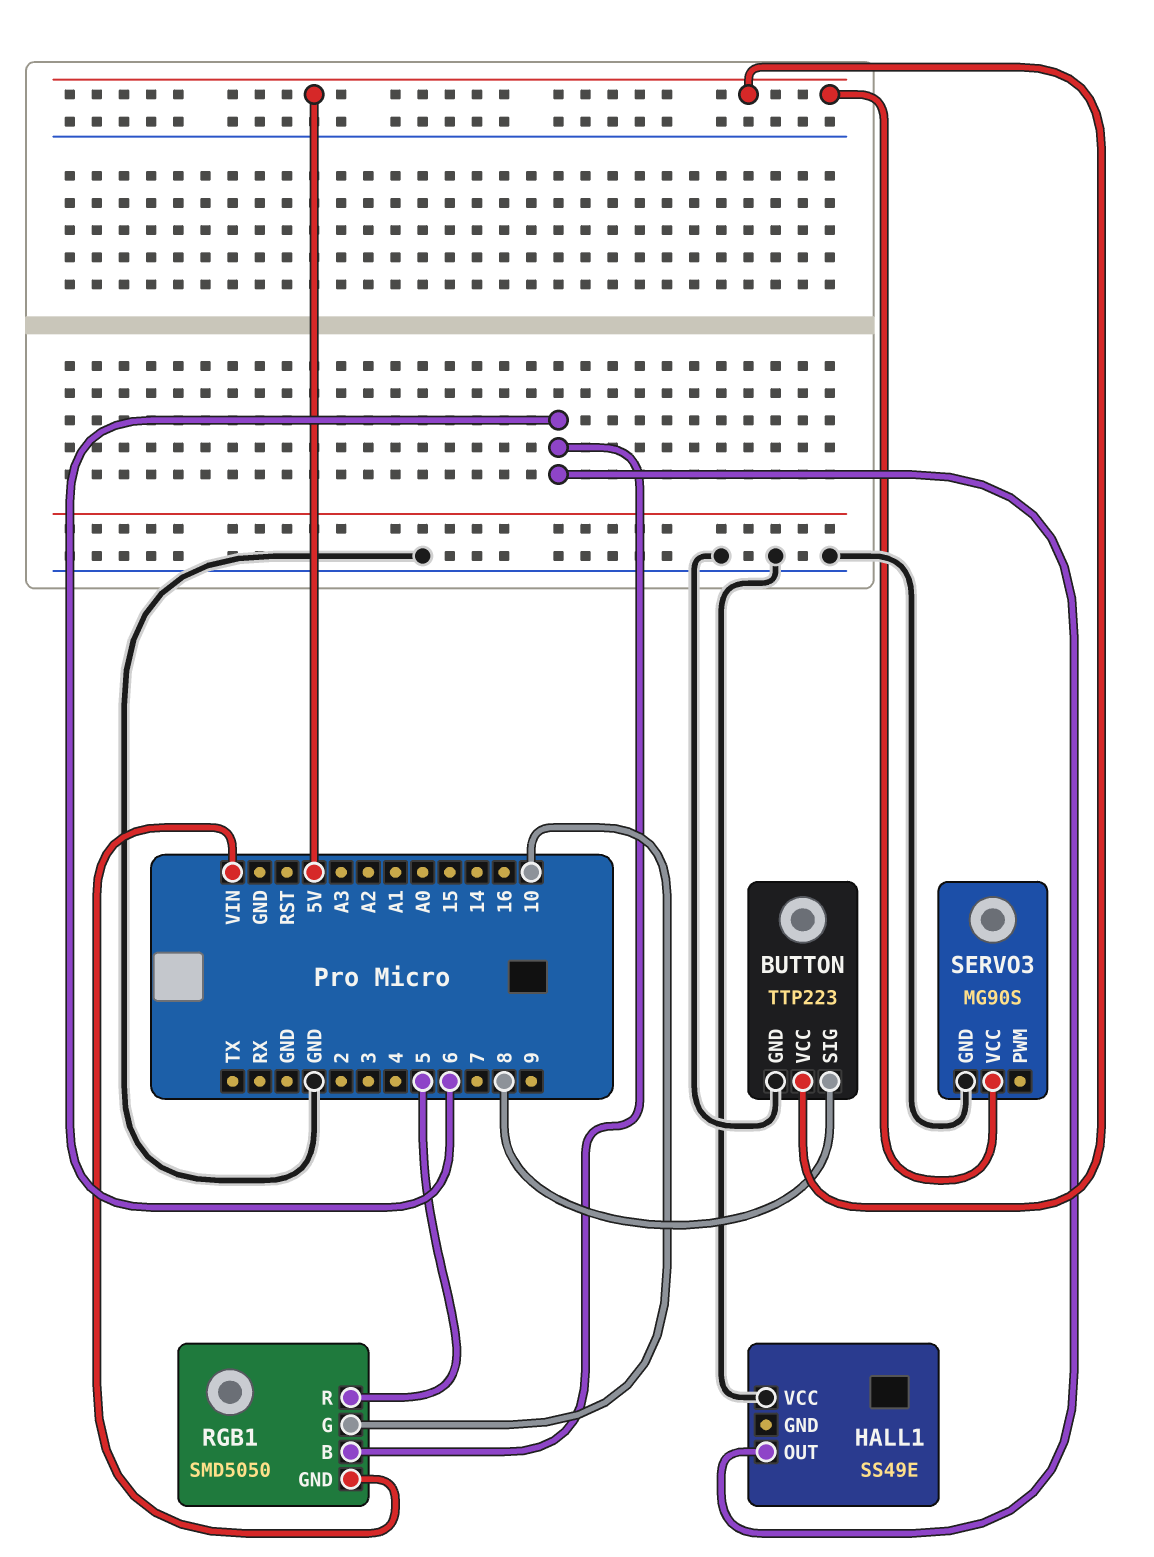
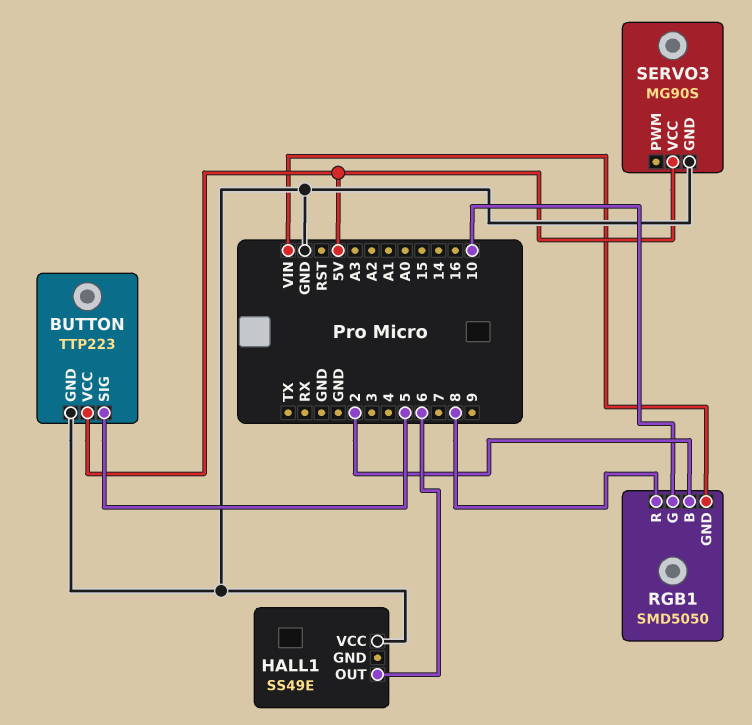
BUTTON pin SIG: 8 -> 5
RGB1 pin B: 6 -> 2
RGB1 pin R: 5 -> 8

